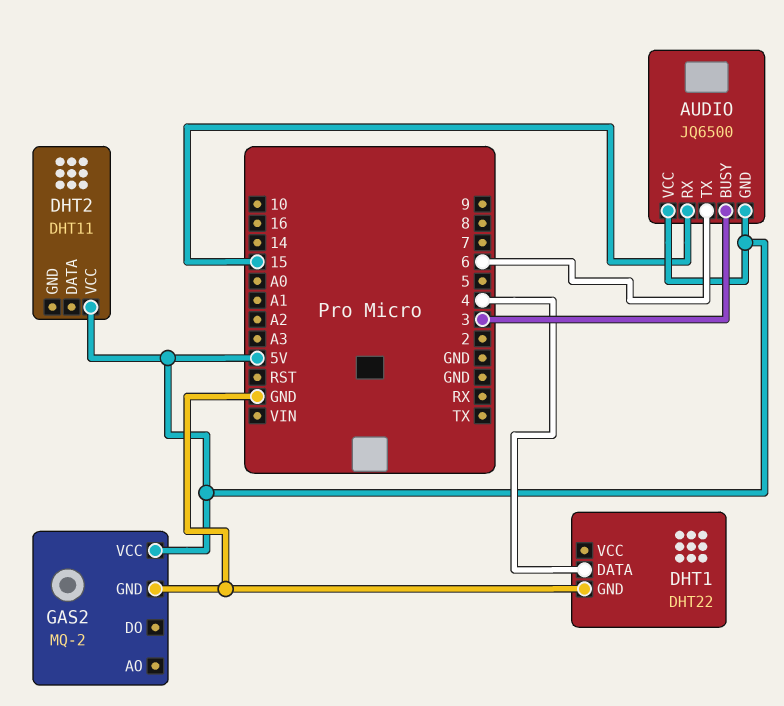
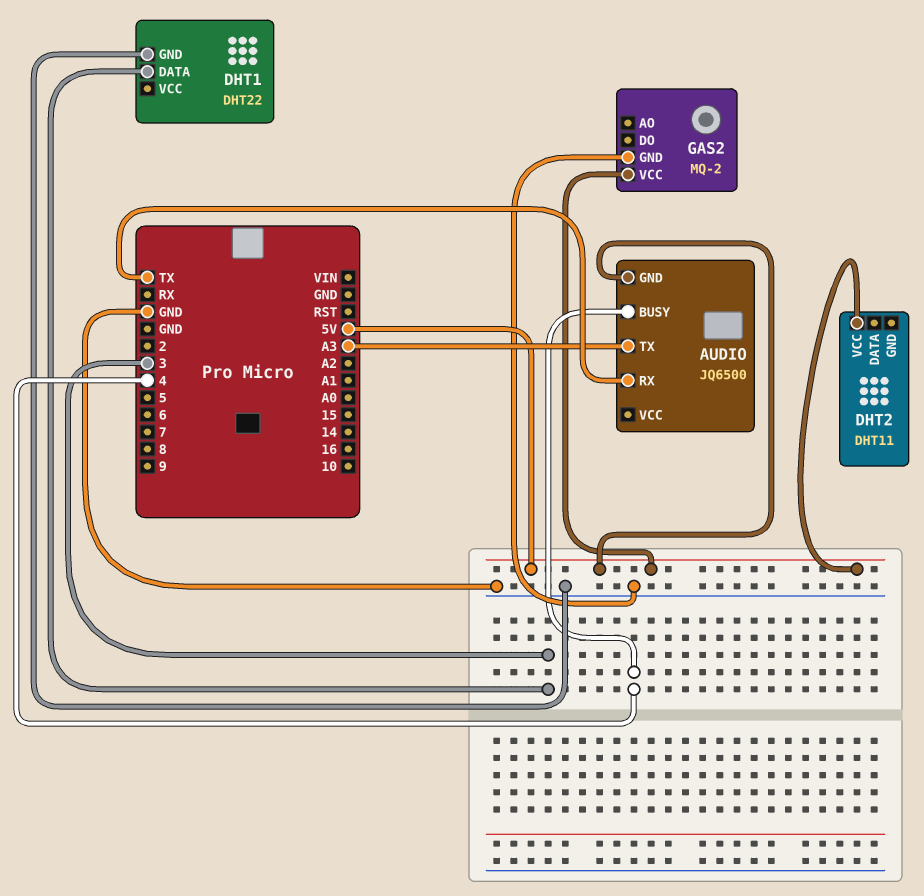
AUDIO pin BUSY: 3 -> 4
AUDIO pin RX: 15 -> TX
AUDIO pin TX: 6 -> A3
AUDIO pin VCC: 5V -> none
DHT1 pin DATA: 4 -> 3

